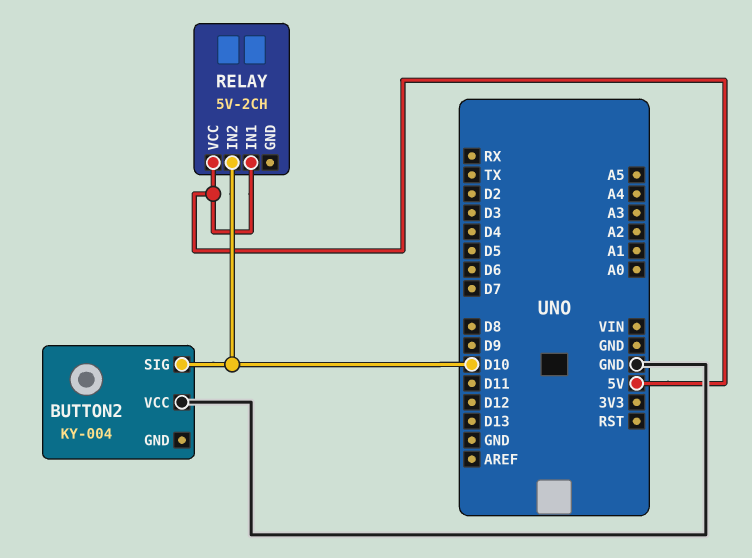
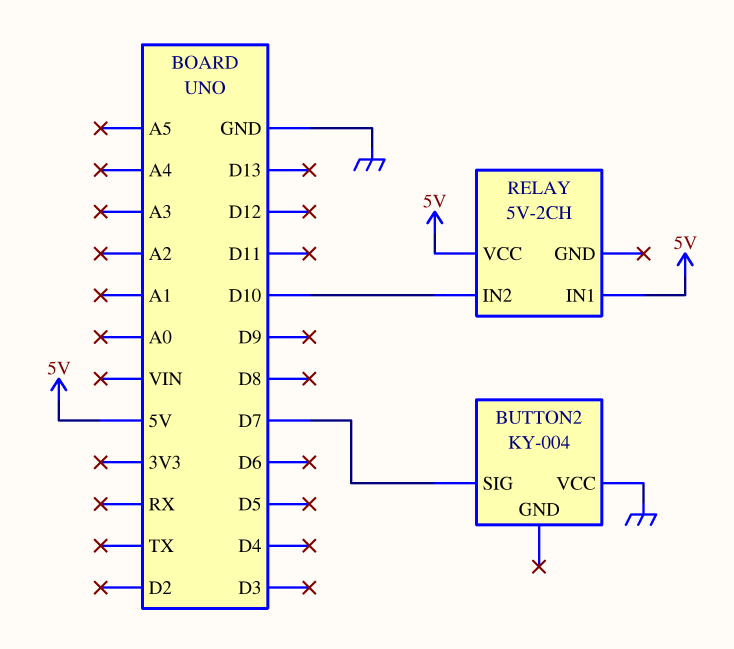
BUTTON2 pin SIG: D10 -> D7

